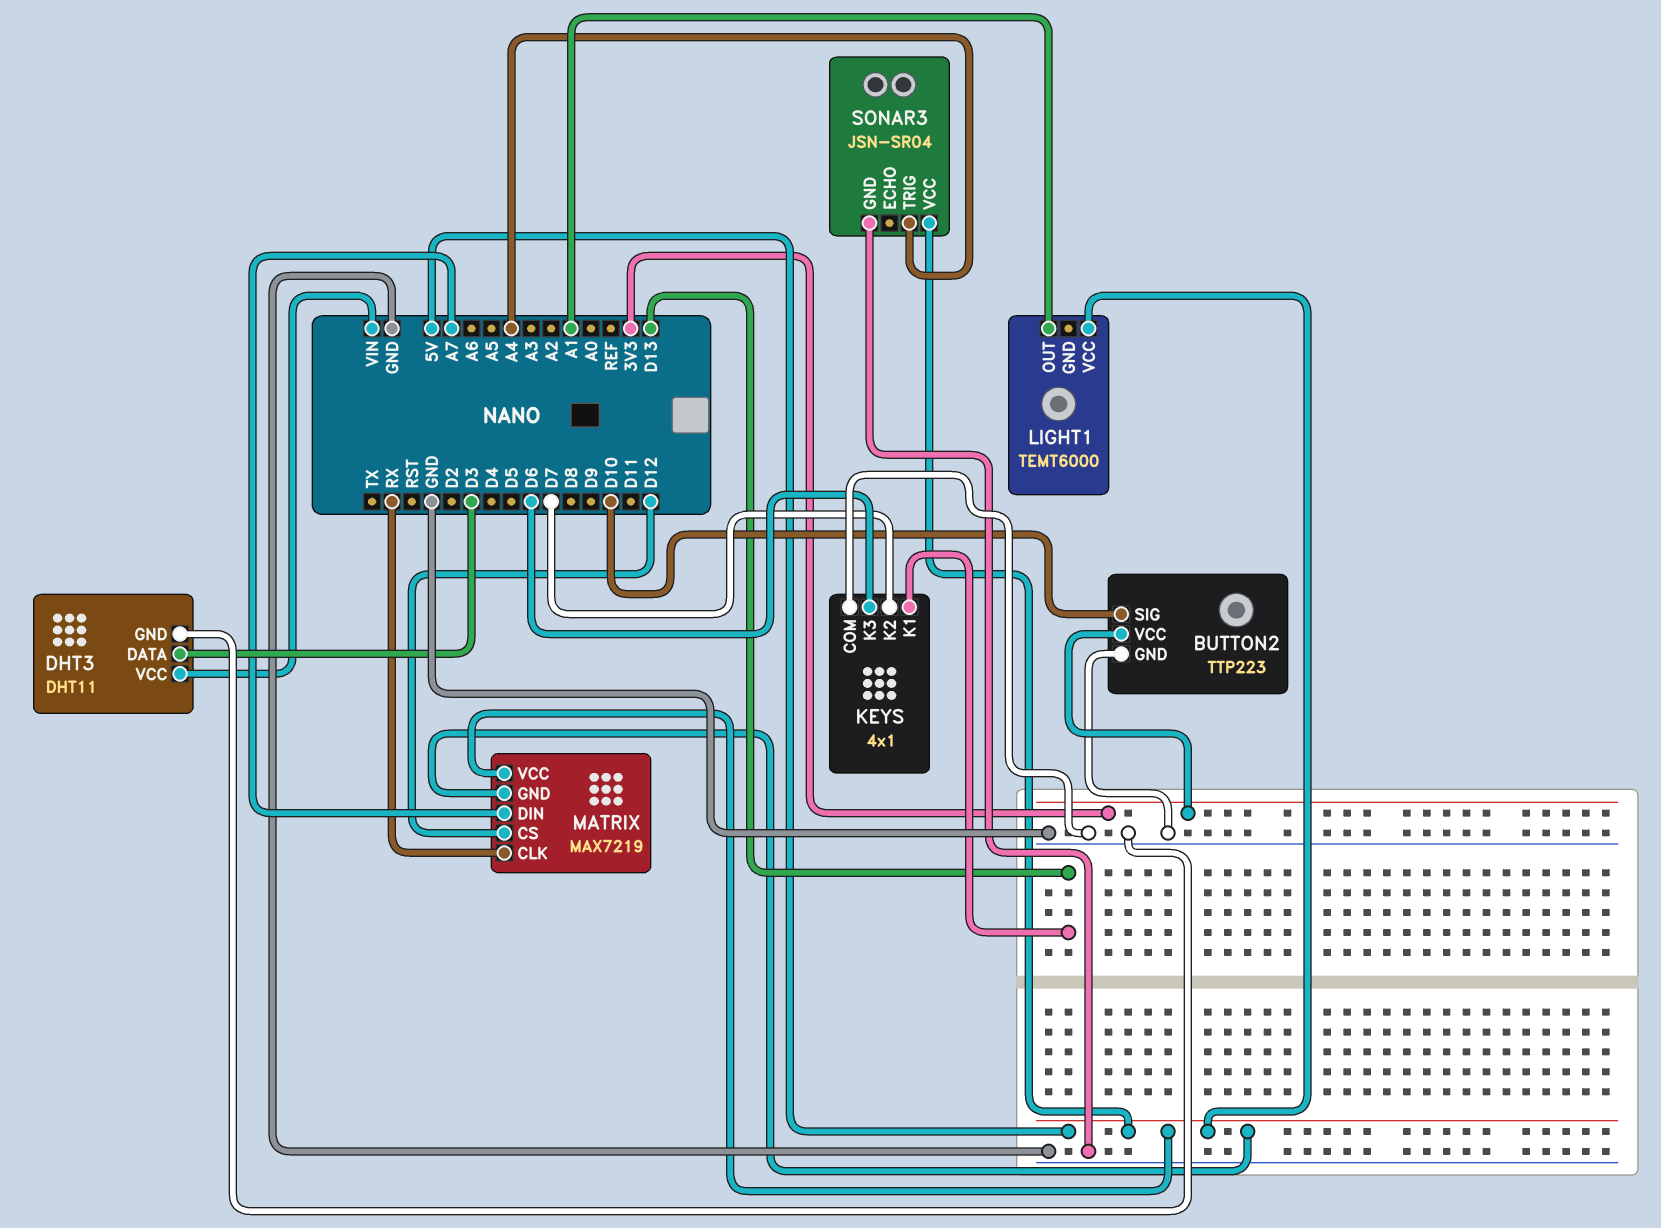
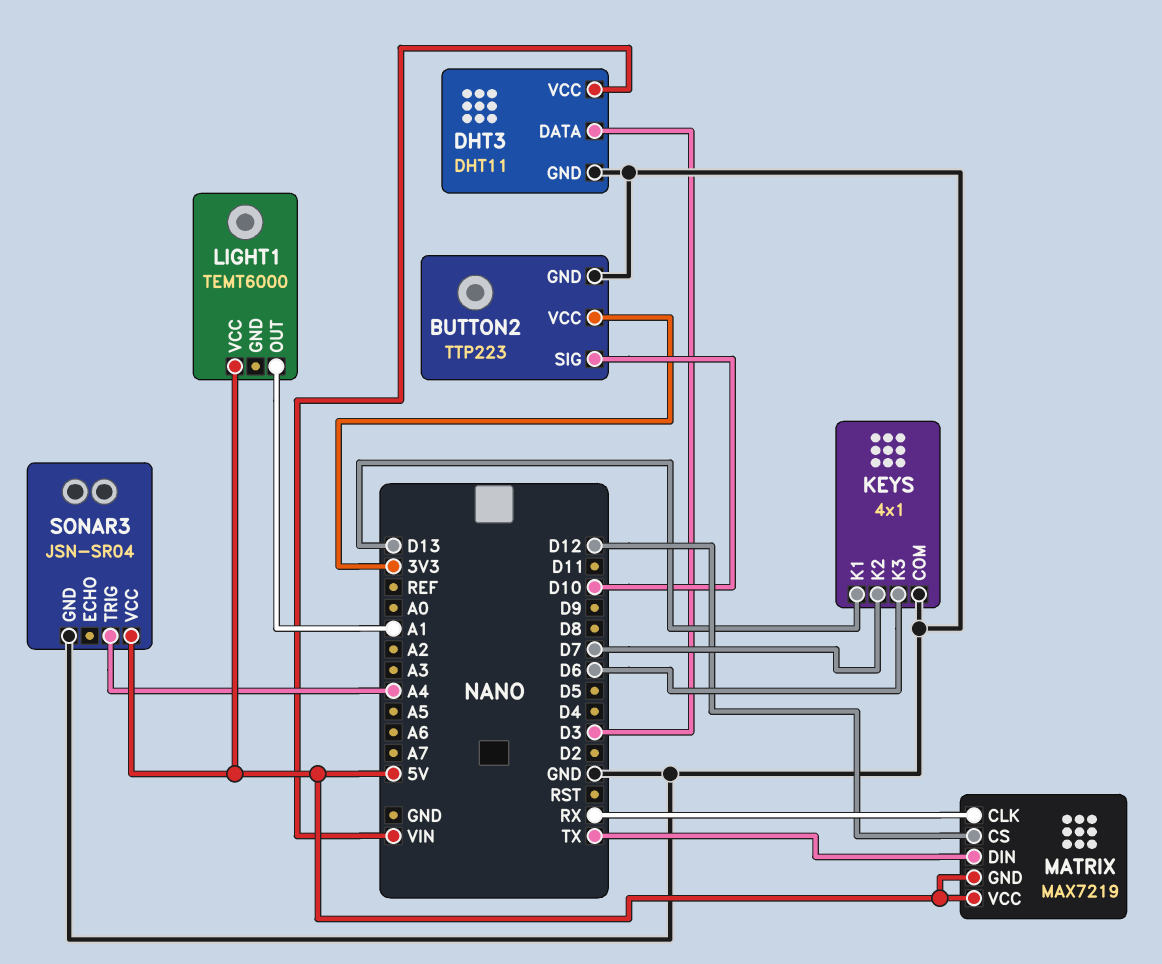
MATRIX pin DIN: A7 -> TX

